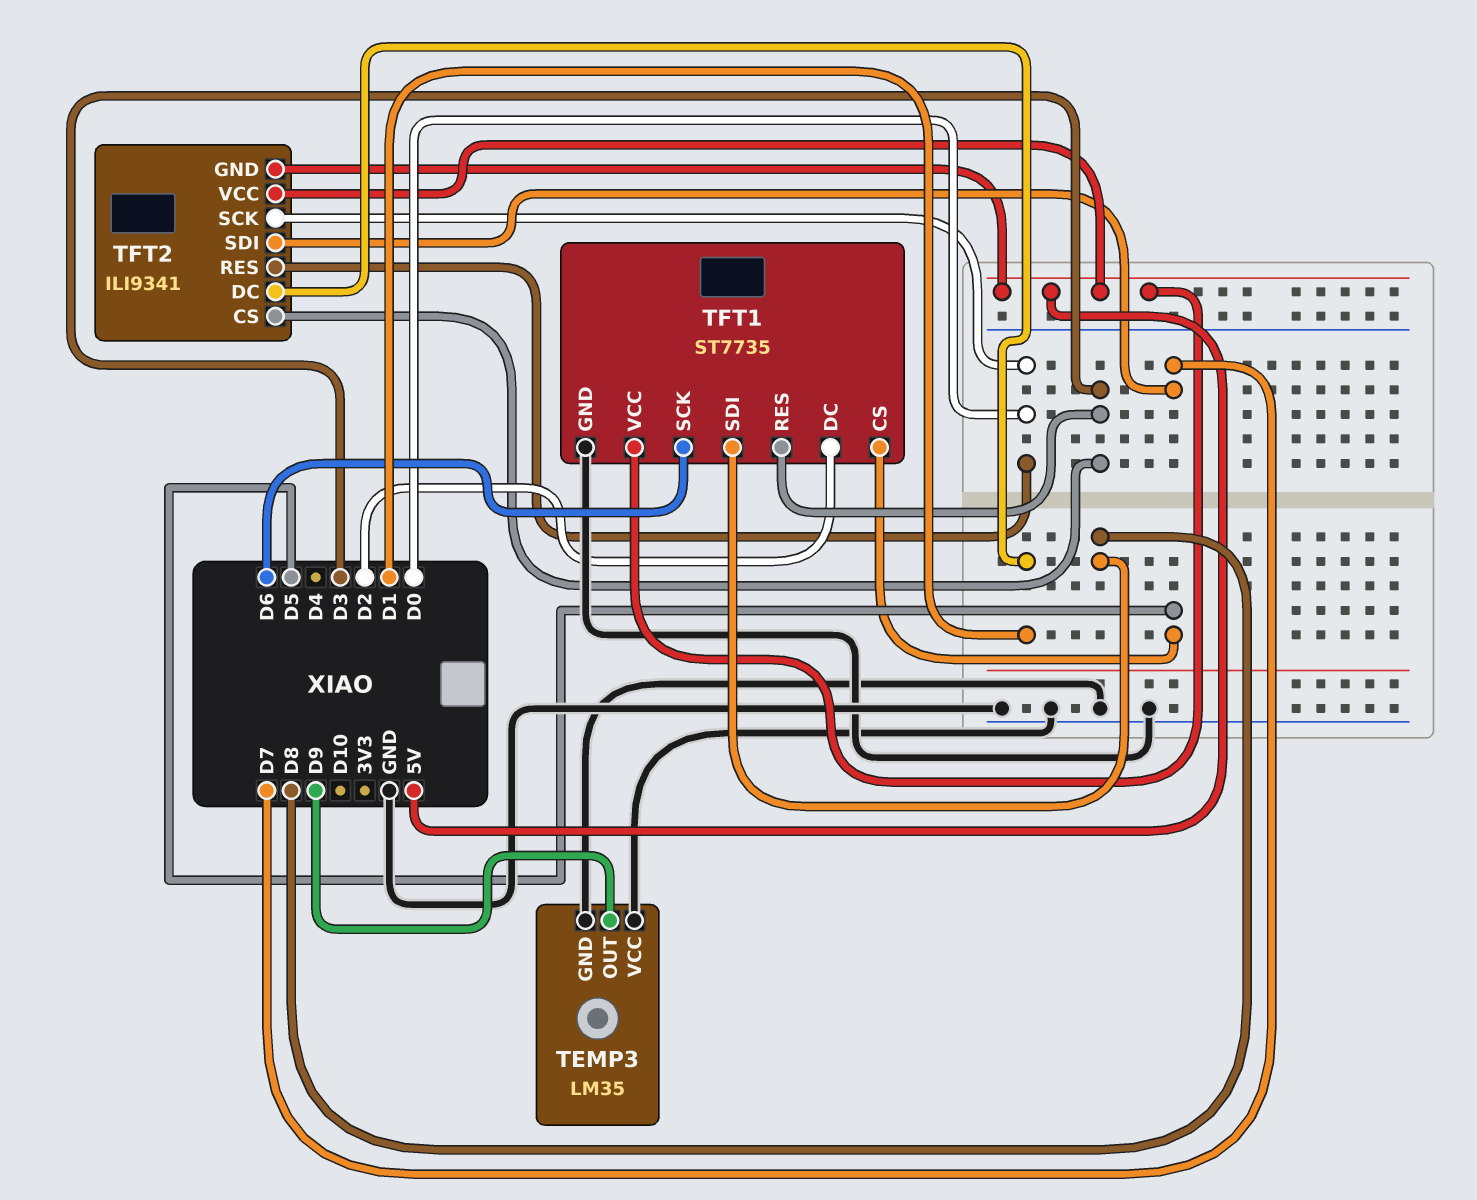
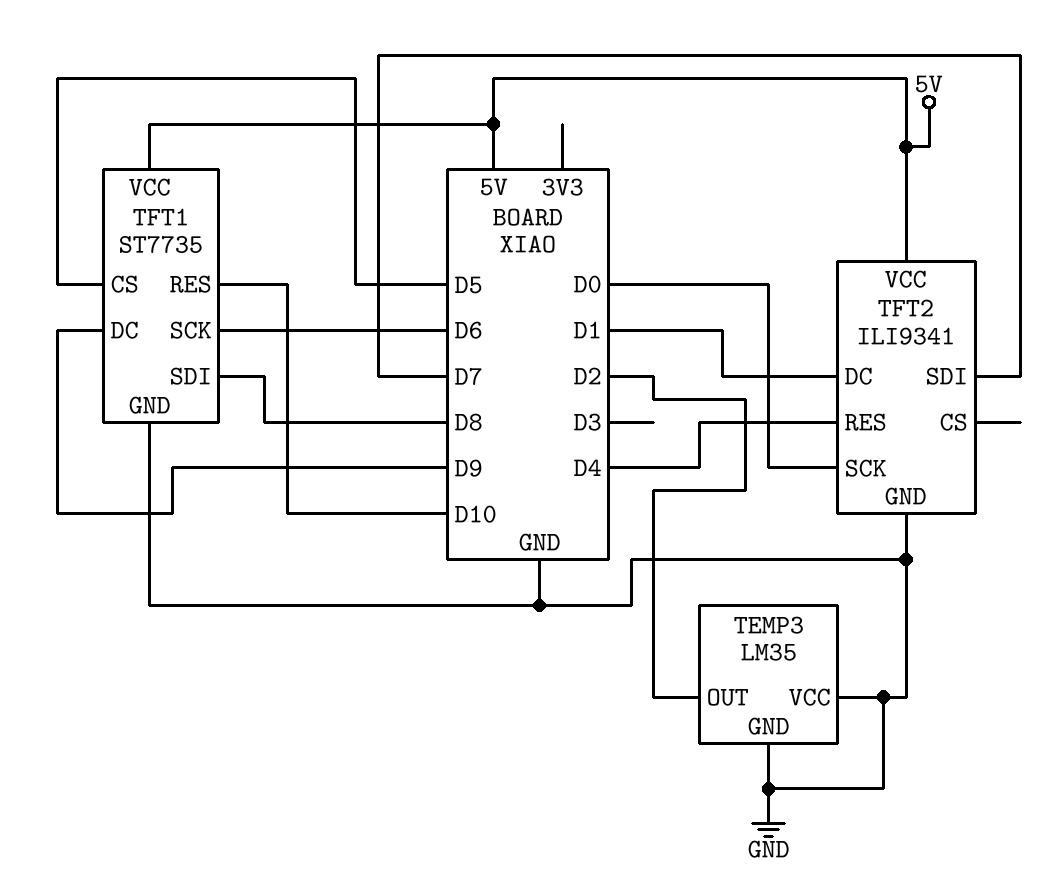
TEMP3 pin OUT: D9 -> D2
TFT1 pin DC: D2 -> D9
TFT1 pin RES: D3 -> D10
TFT2 pin CS: D3 -> none
TFT2 pin GND: 5V -> GND
TFT2 pin RES: D0 -> D4

